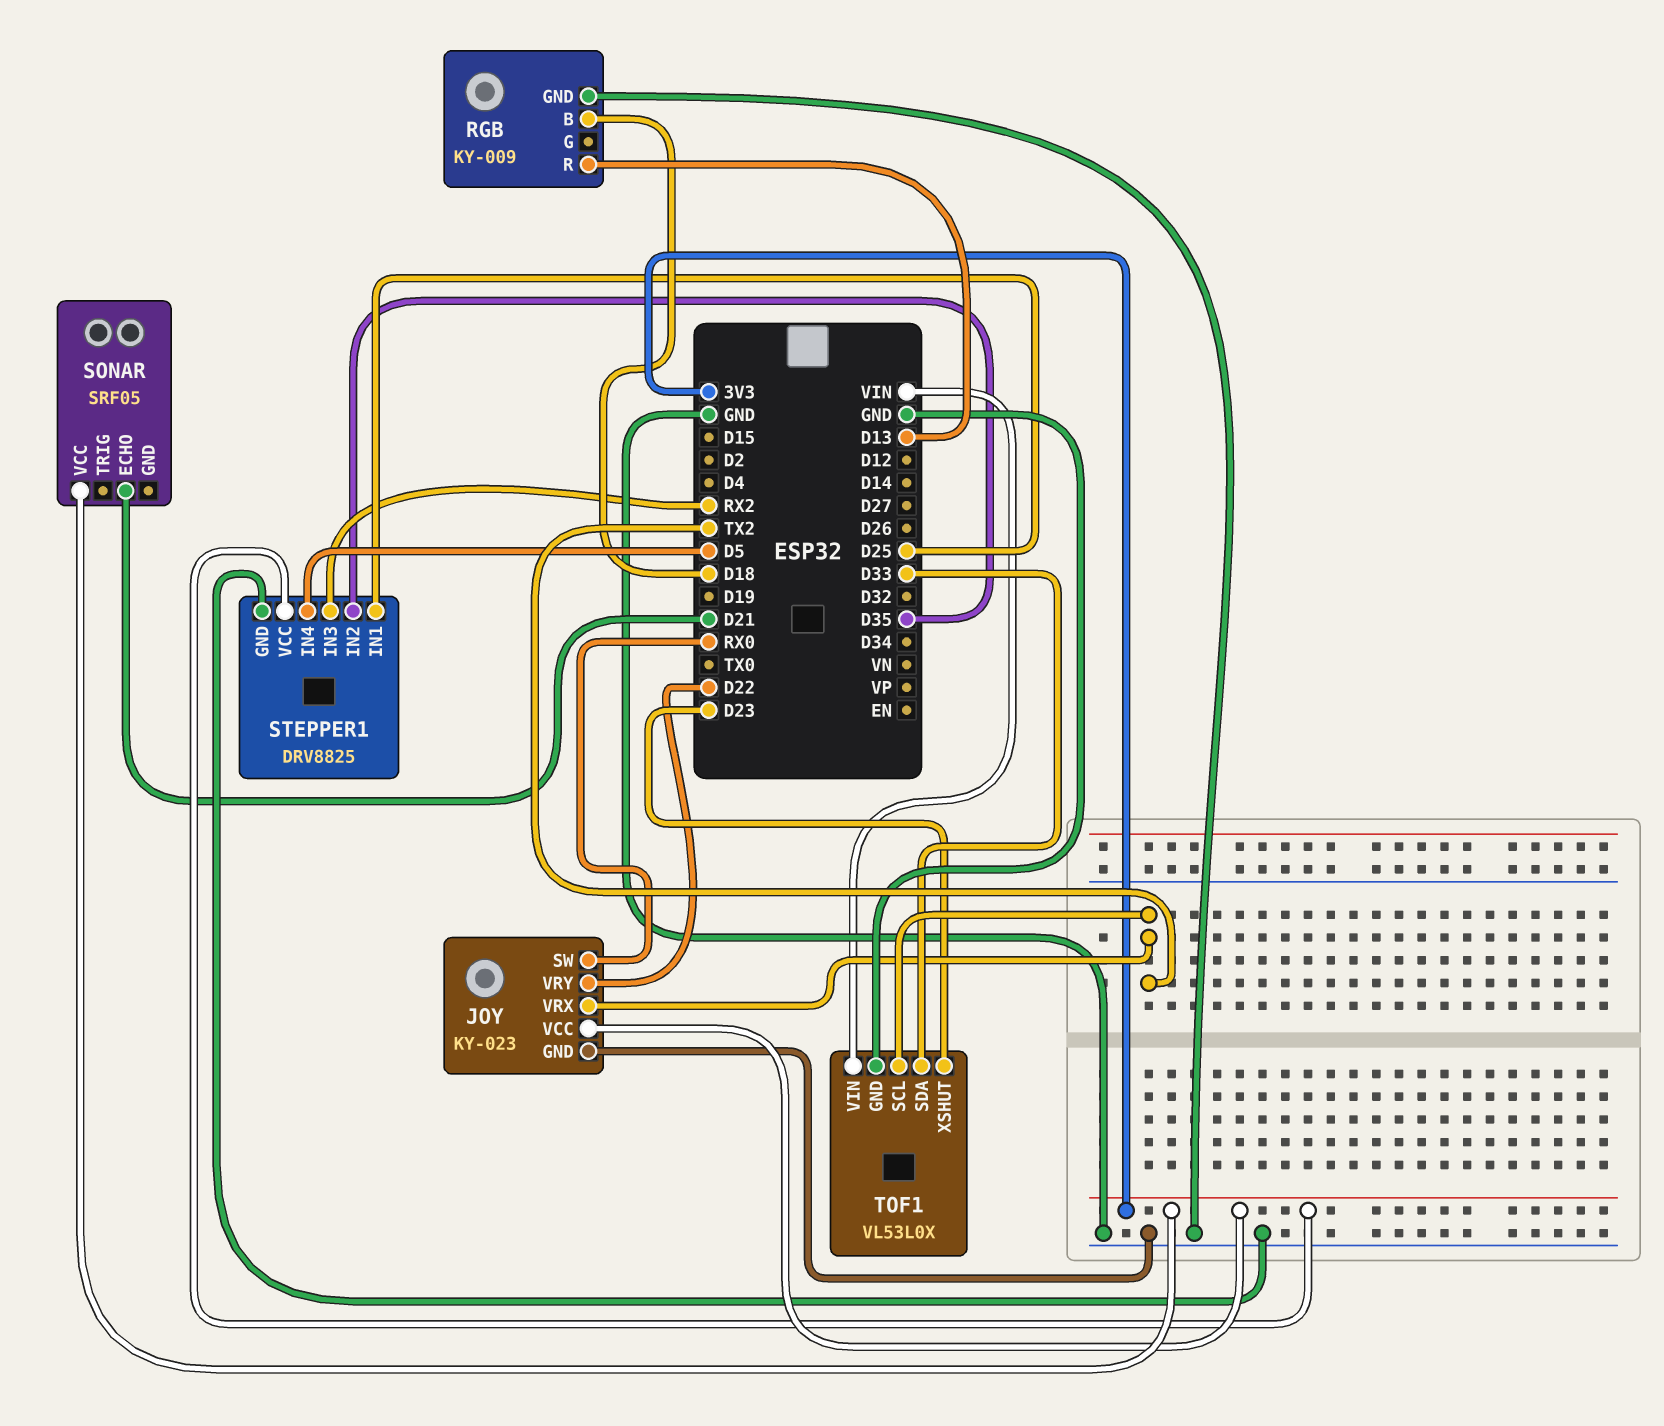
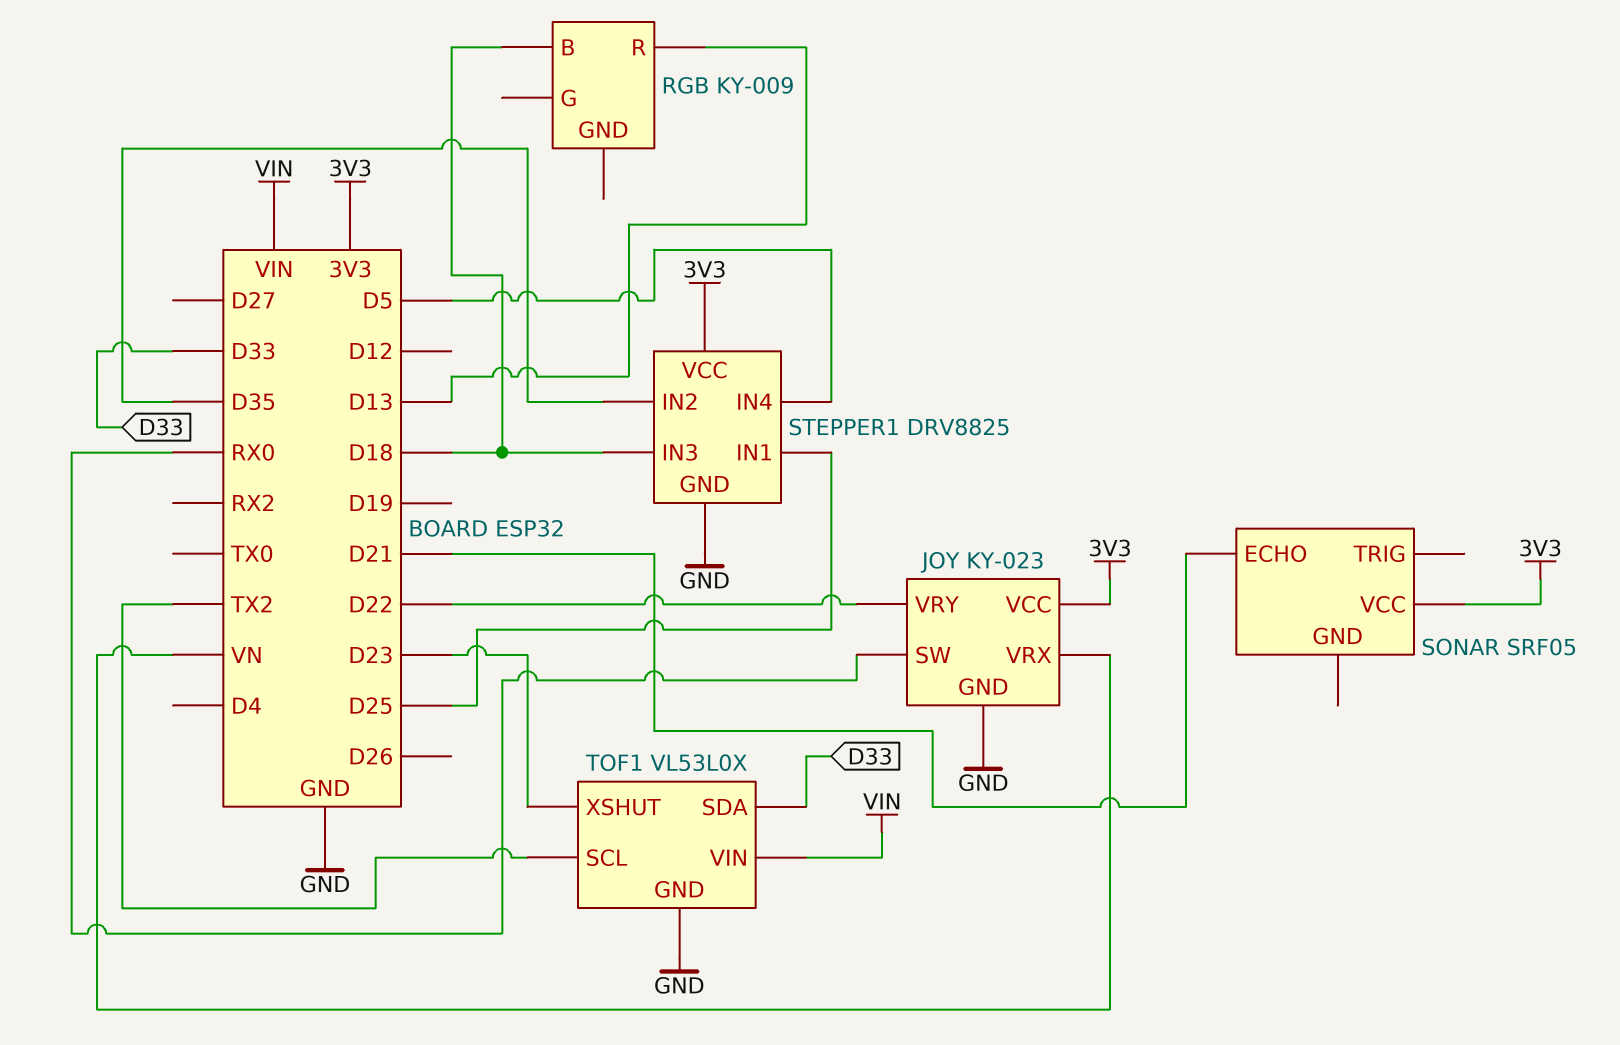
JOY pin VRX: TX2 -> VN
RGB pin GND: GND -> none
STEPPER1 pin IN3: RX2 -> D18

